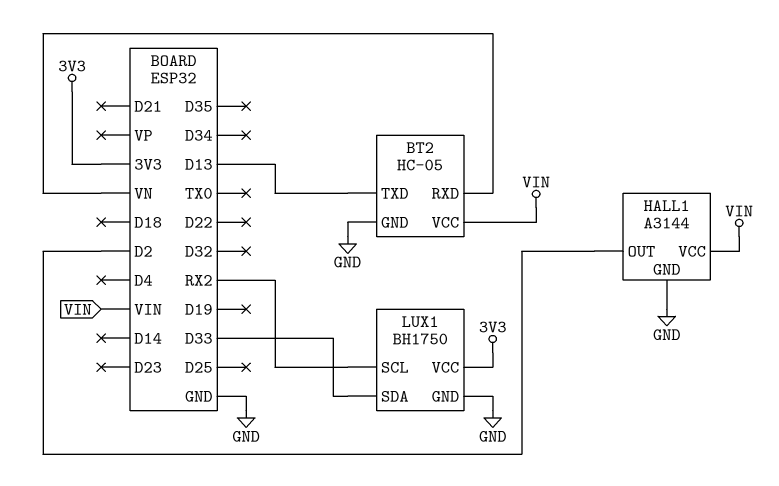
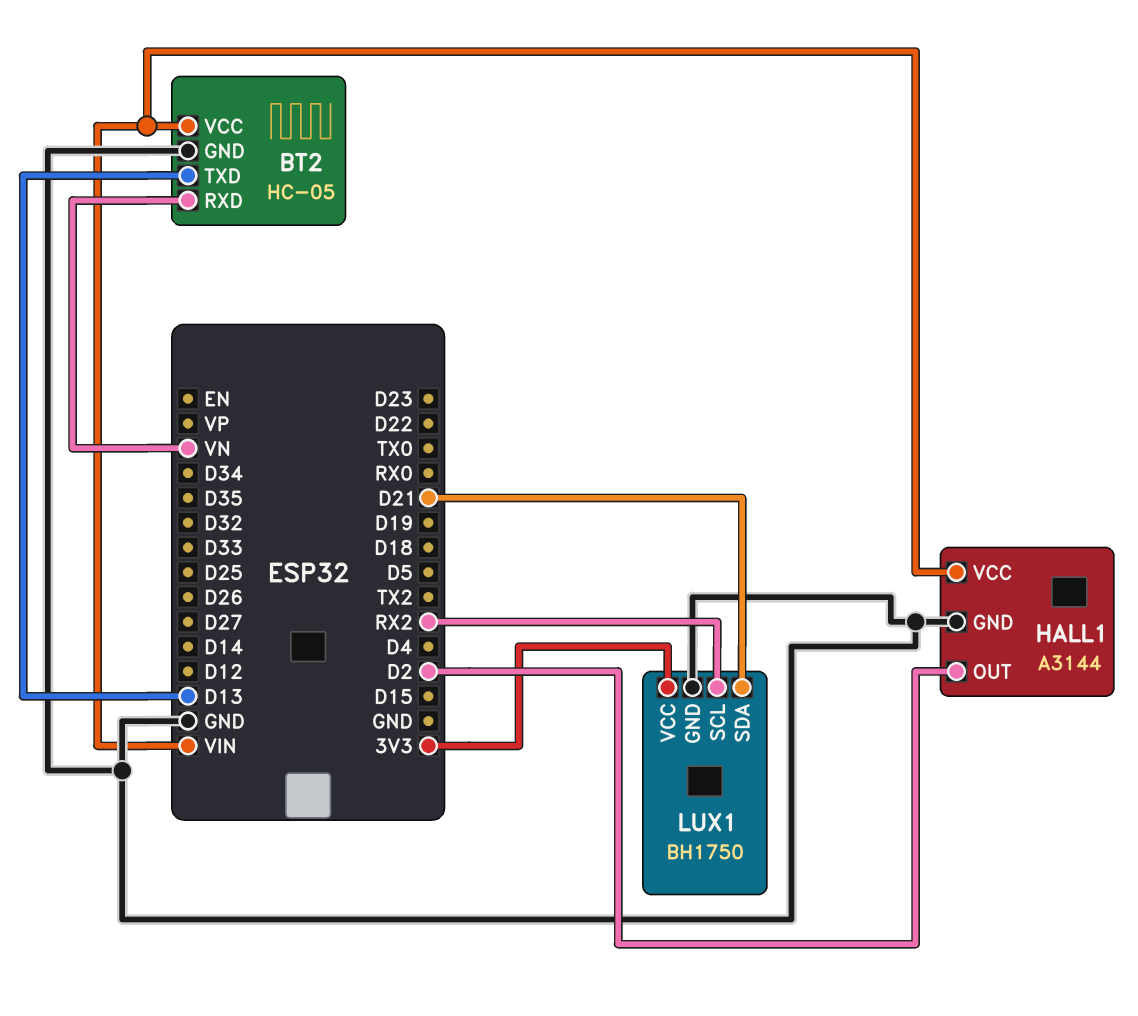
LUX1 pin SDA: D33 -> D21

